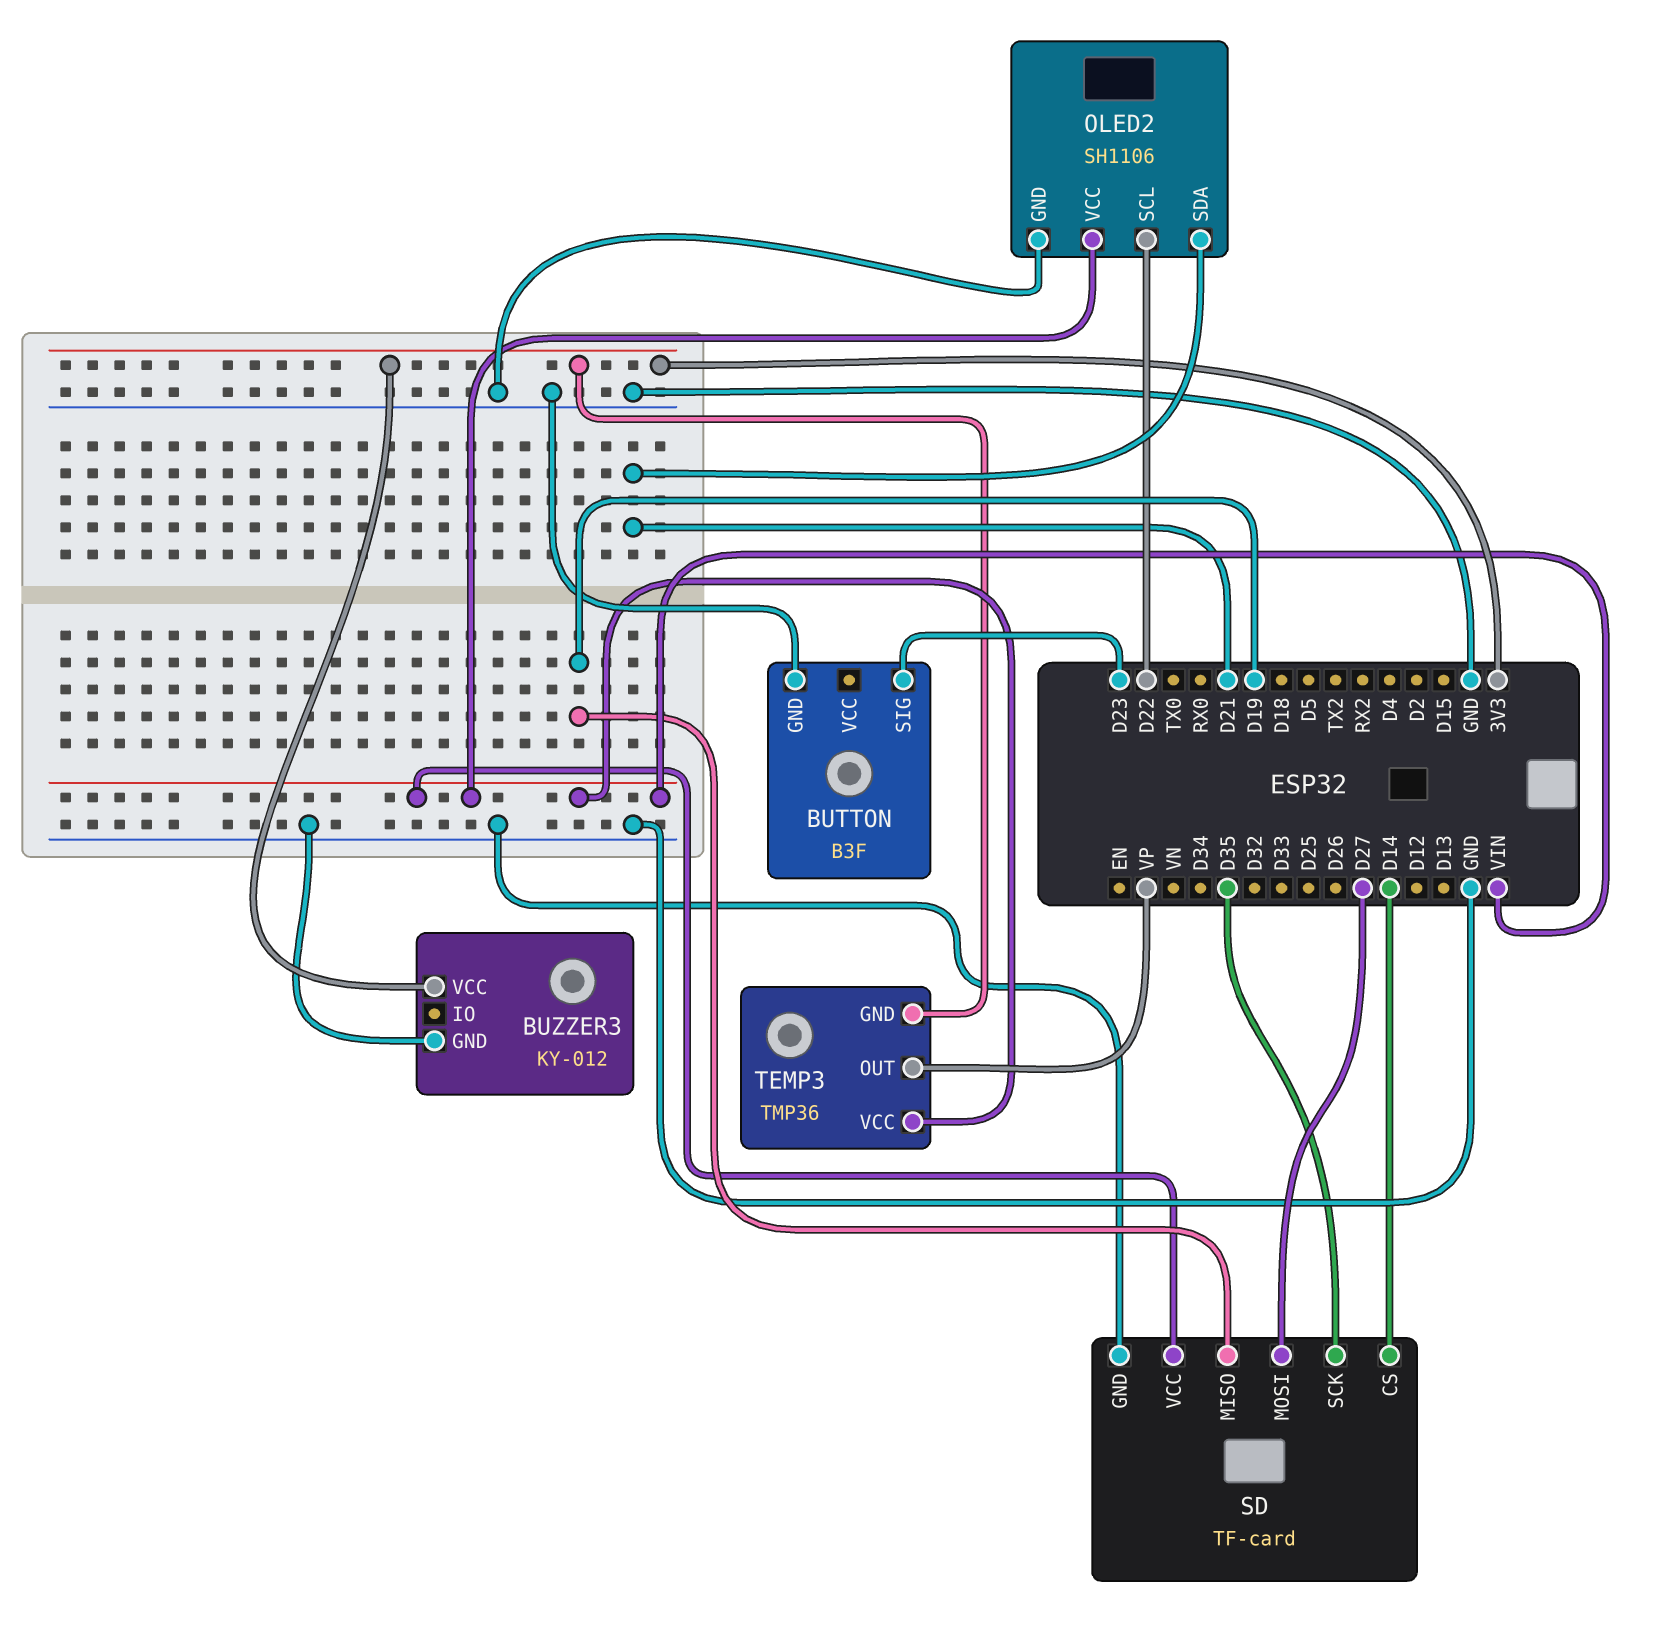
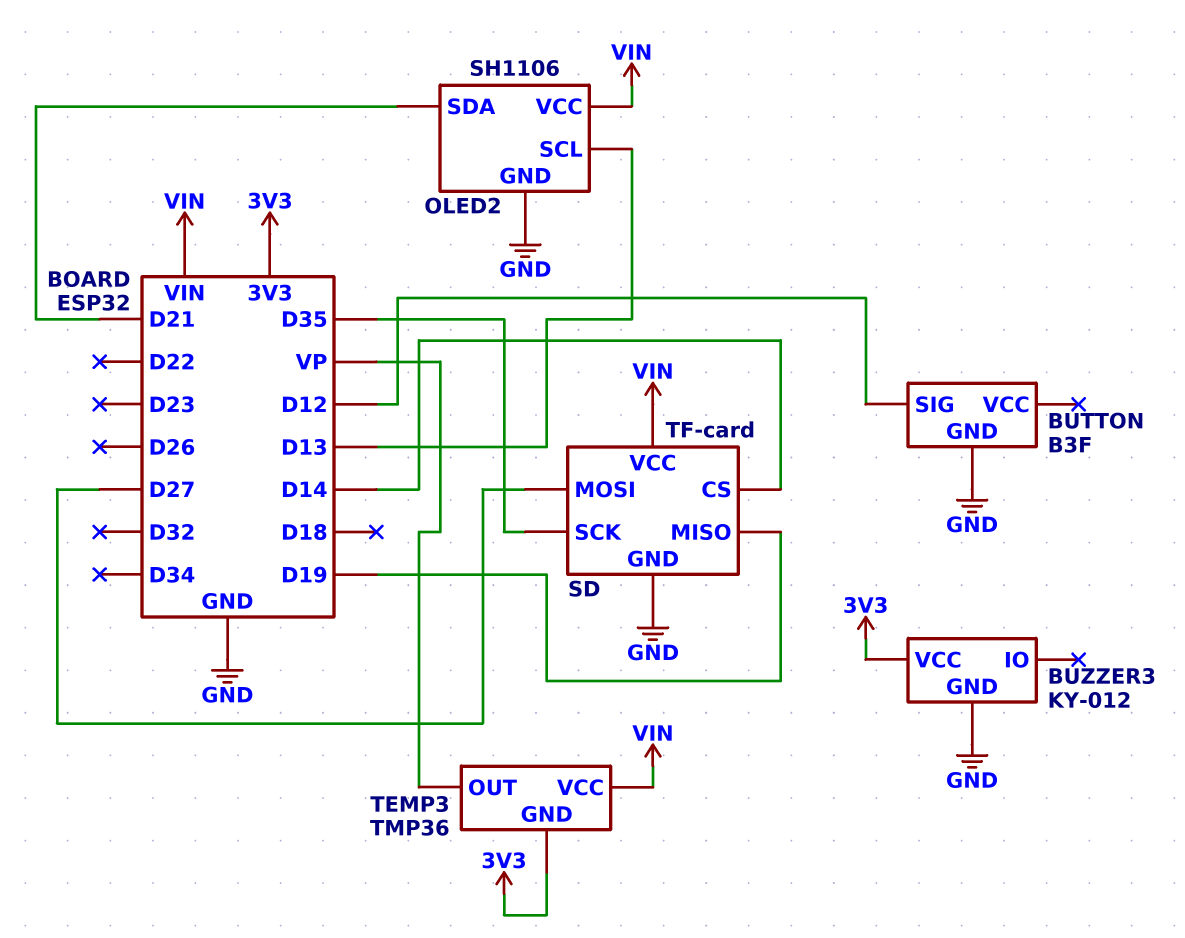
BUTTON pin SIG: D23 -> D12
OLED2 pin SCL: D22 -> D13

